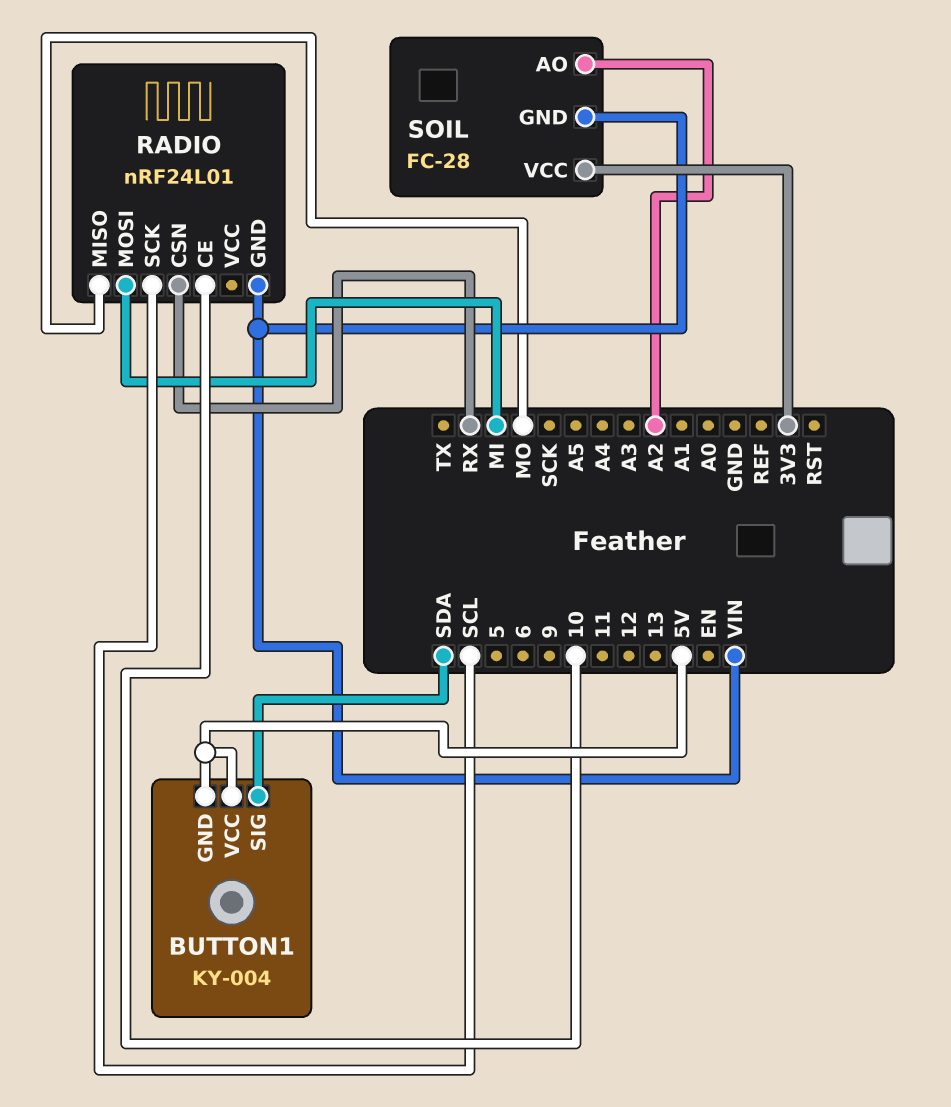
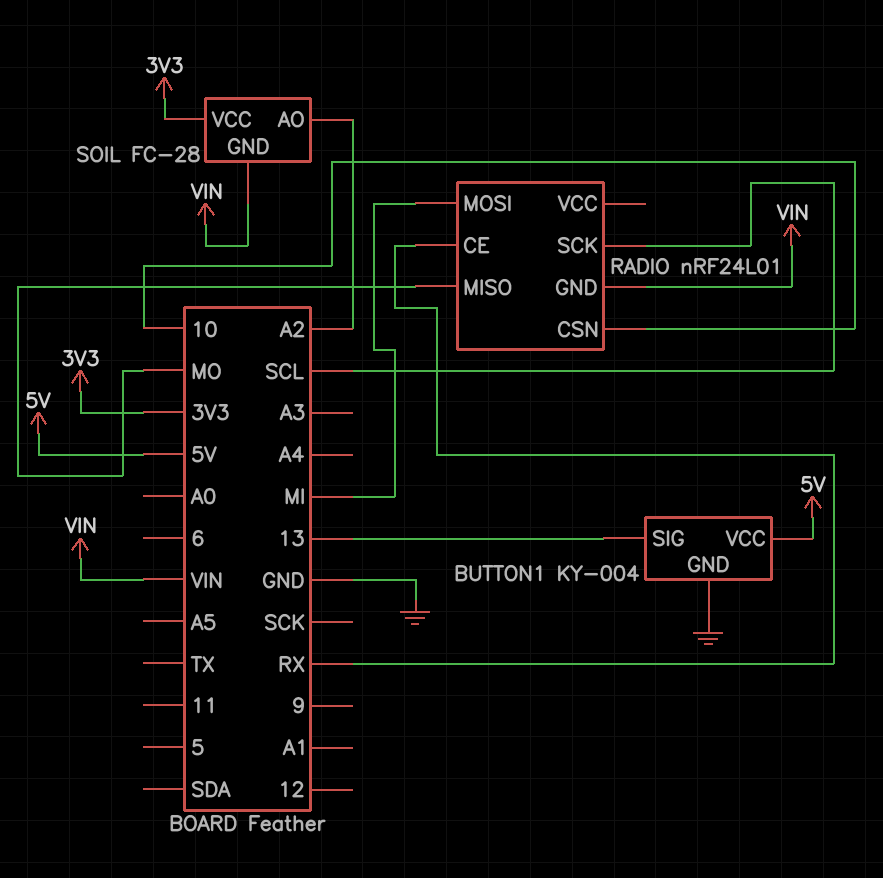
BUTTON1 pin GND: 5V -> GND
BUTTON1 pin SIG: SDA -> 13
RADIO pin CE: 10 -> RX
RADIO pin CSN: RX -> 10

